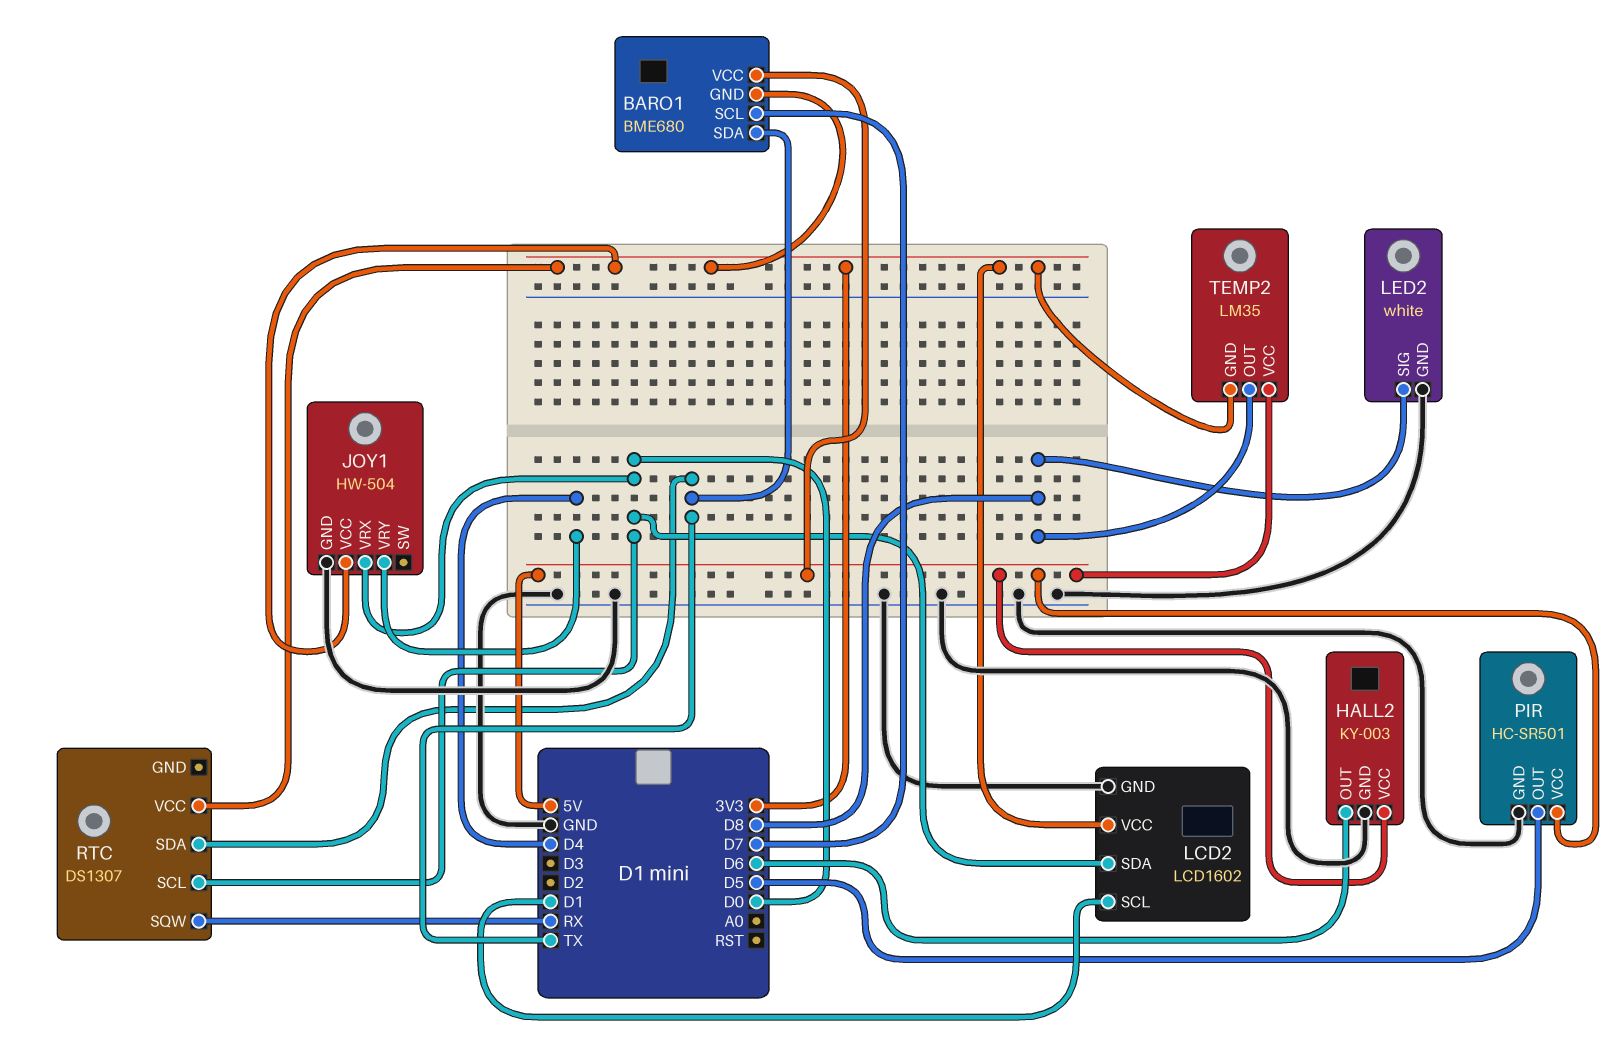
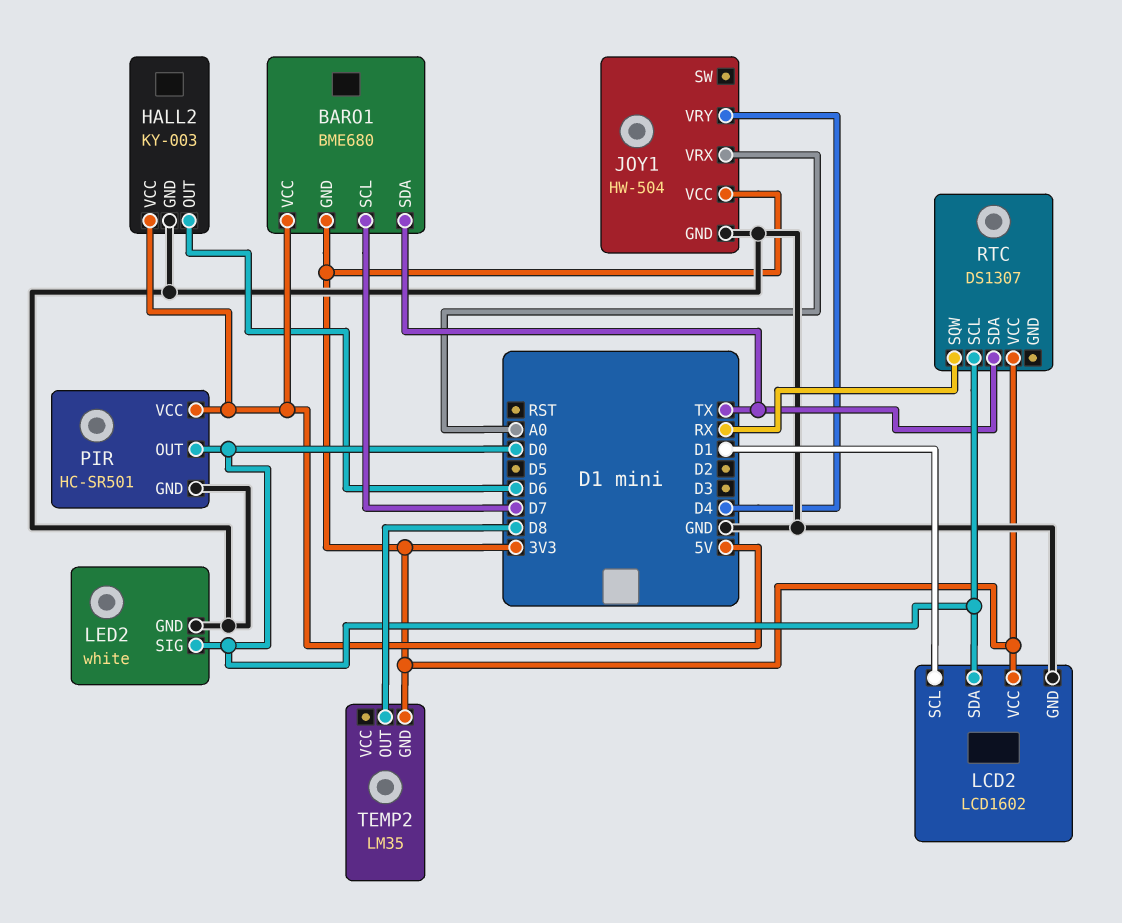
JOY1 pin VRX: D0 -> A0
LED2 pin SIG: D8 -> D0
PIR pin OUT: D5 -> D0
TEMP2 pin VCC: 5V -> none

